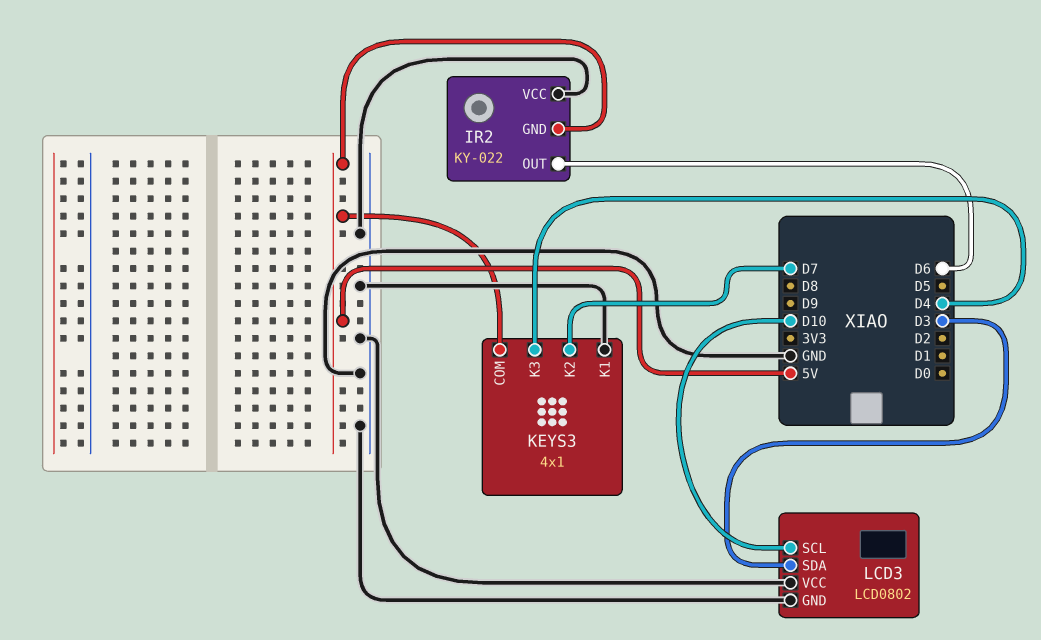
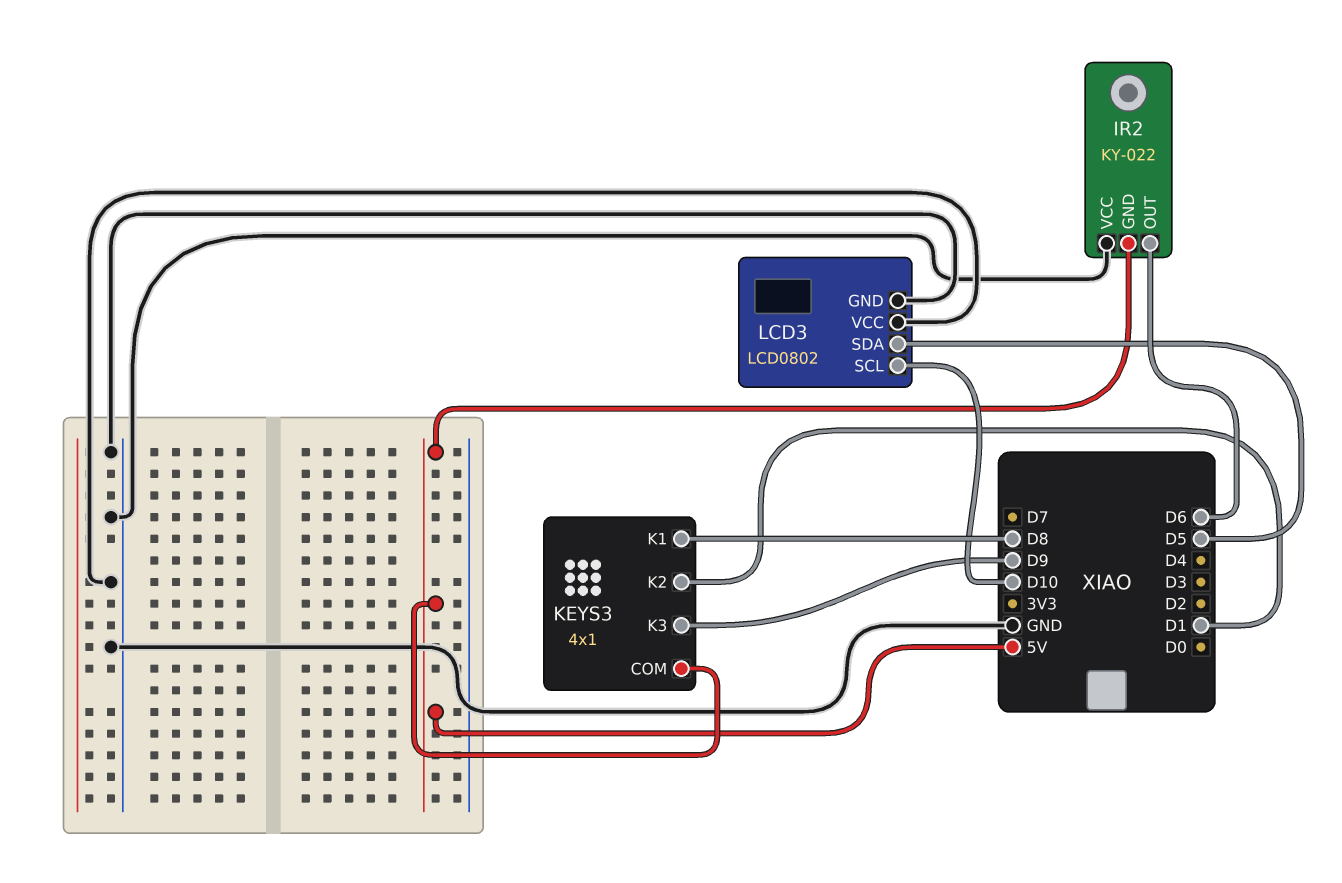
KEYS3 pin K1: GND -> D8
KEYS3 pin K2: D7 -> D1
KEYS3 pin K3: D4 -> D9
LCD3 pin SDA: D3 -> D5

